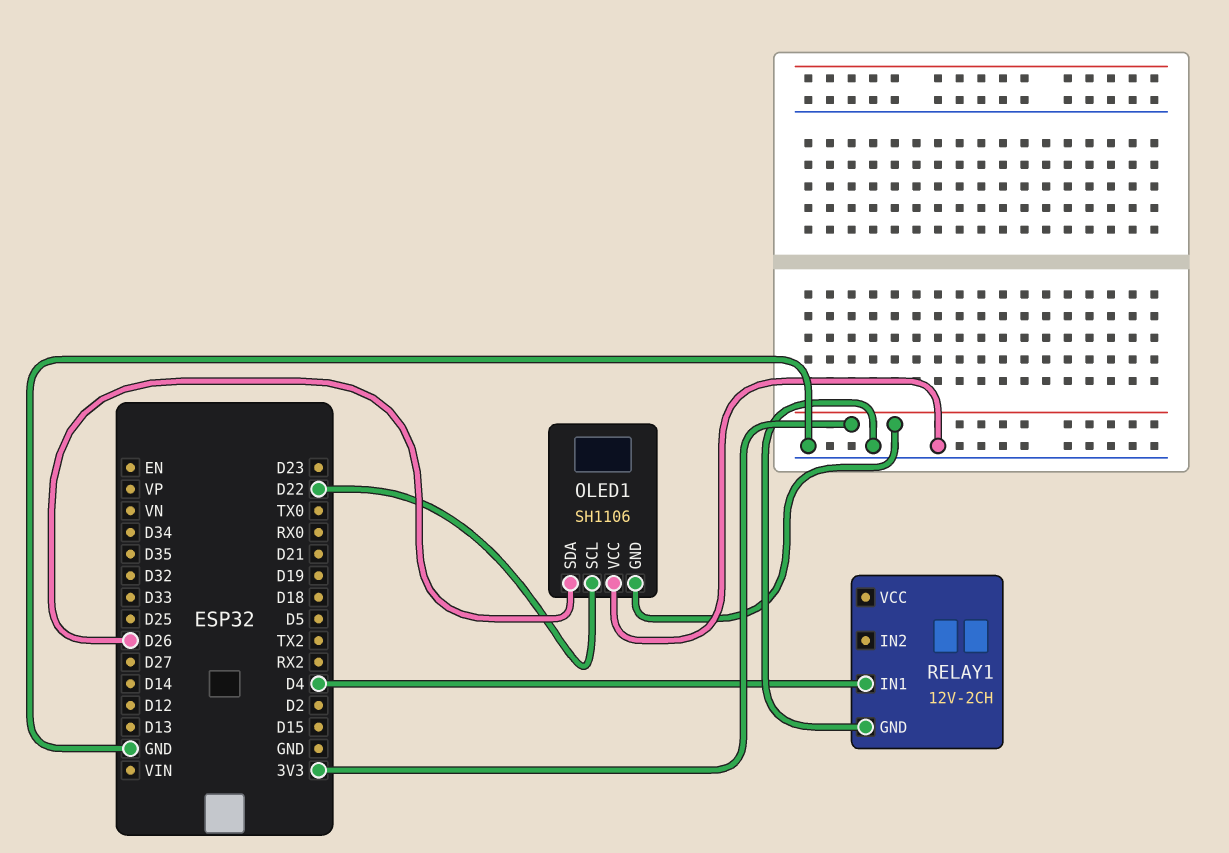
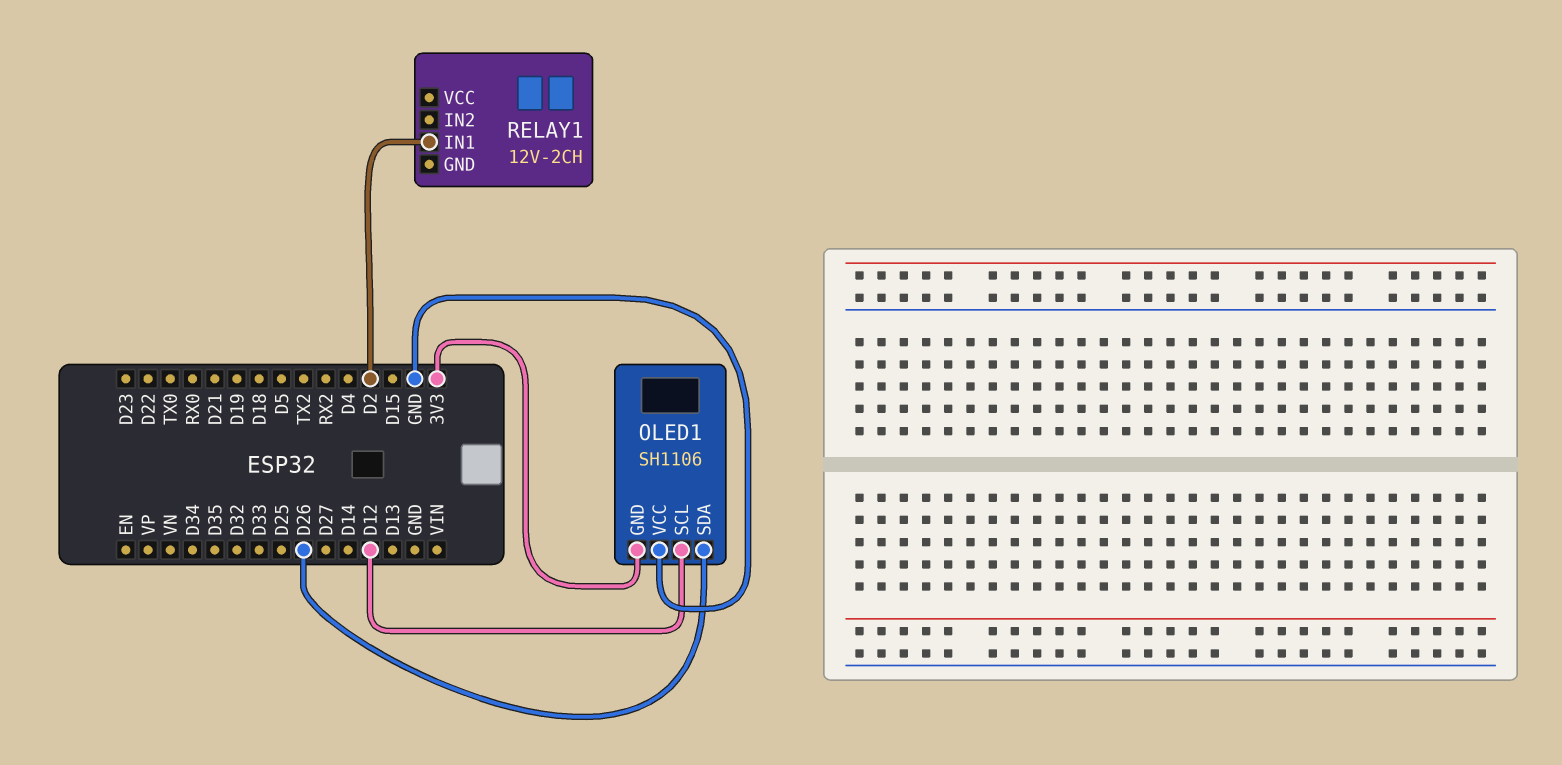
OLED1 pin SCL: D22 -> D12
RELAY1 pin GND: GND -> none
RELAY1 pin IN1: D4 -> D2

